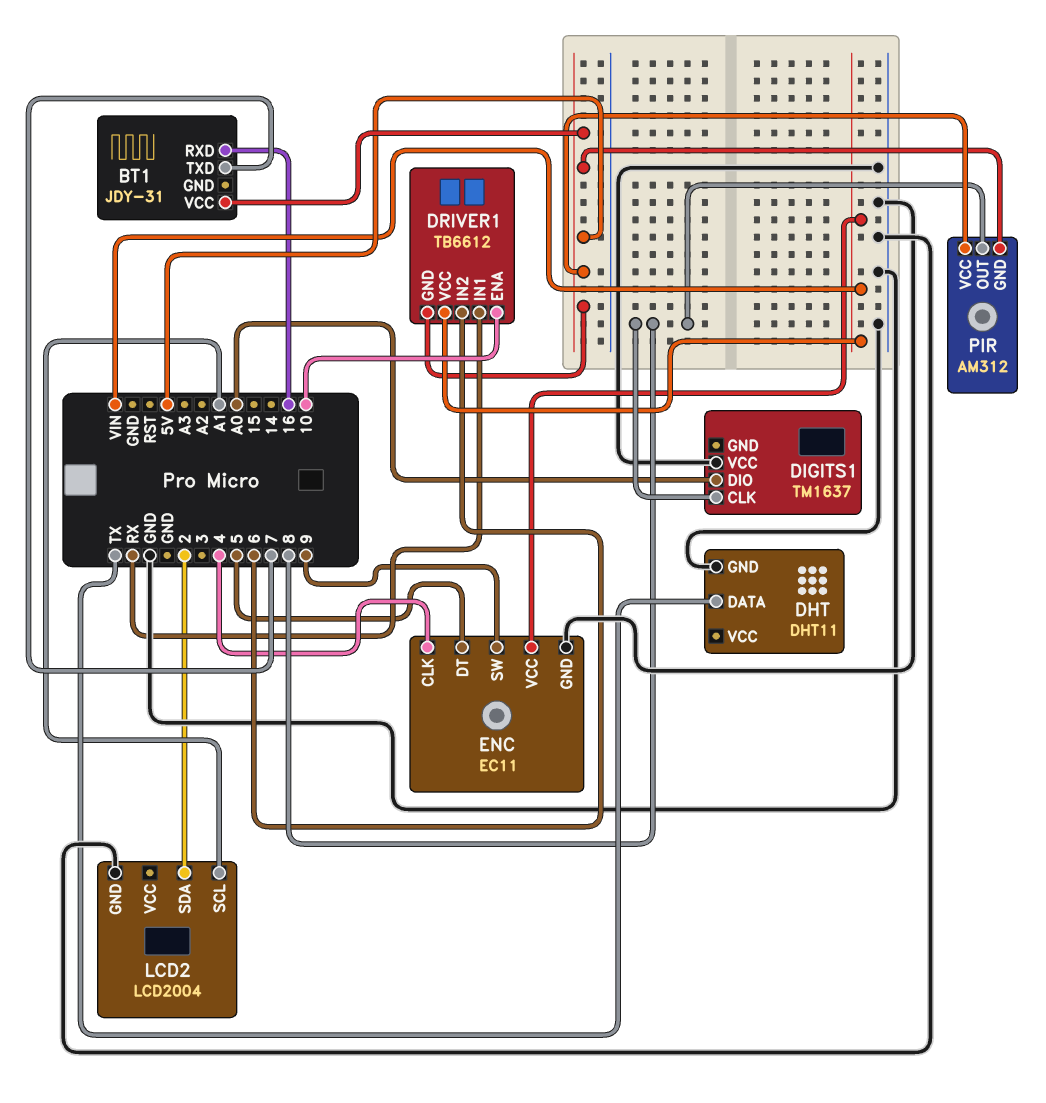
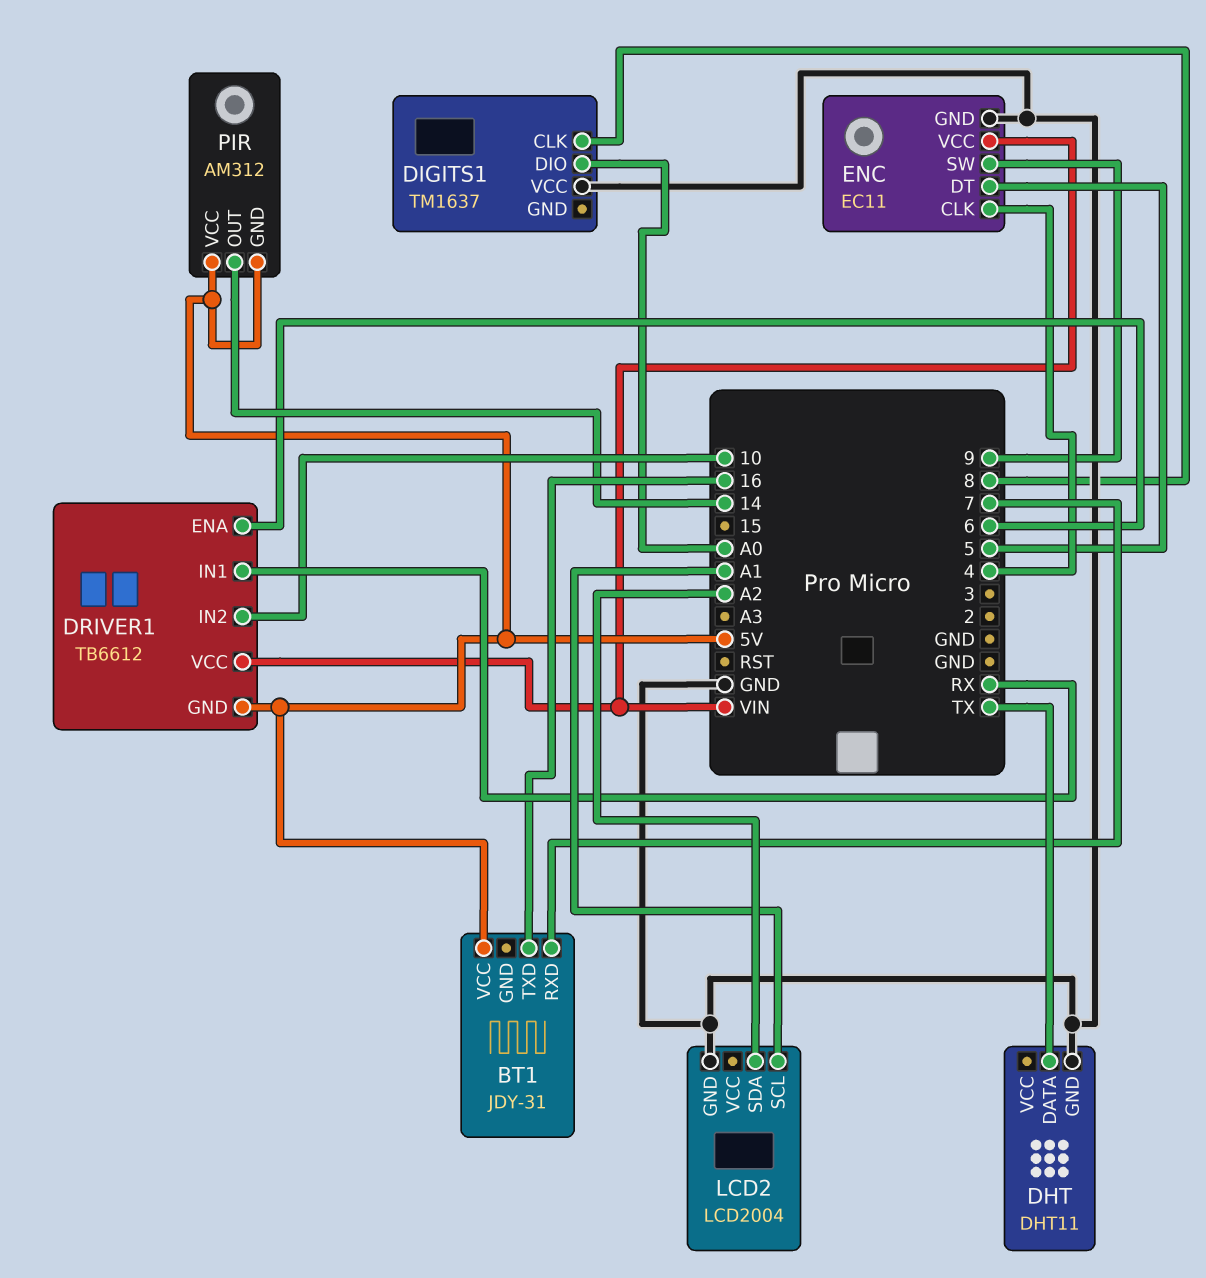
BT1 pin RXD: 16 -> 7
BT1 pin TXD: 7 -> 16
DRIVER1 pin ENA: 10 -> 6
DRIVER1 pin IN2: 6 -> 10
LCD2 pin SDA: 2 -> A2
PIR pin OUT: 8 -> 14

